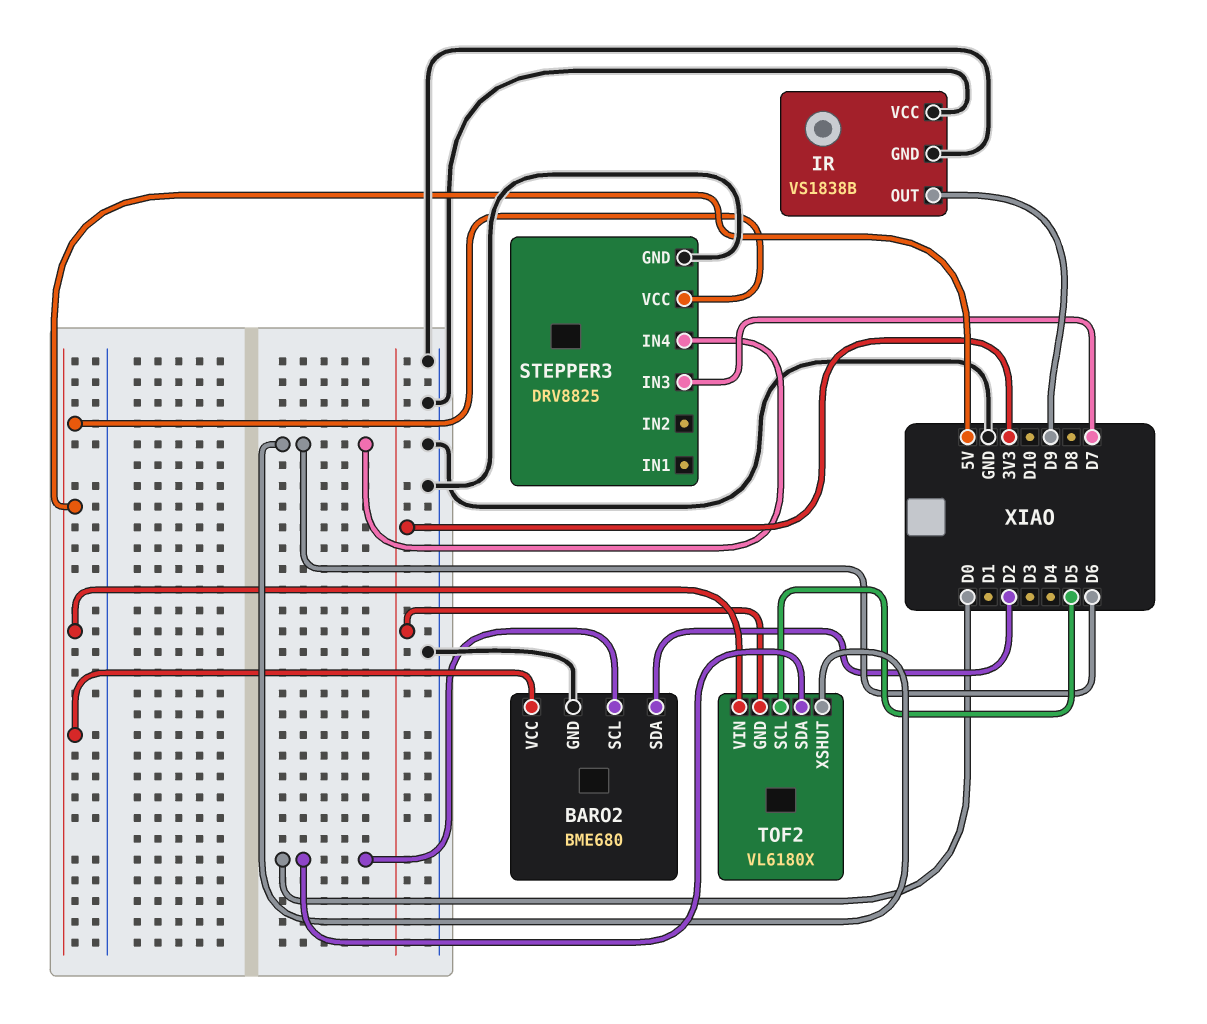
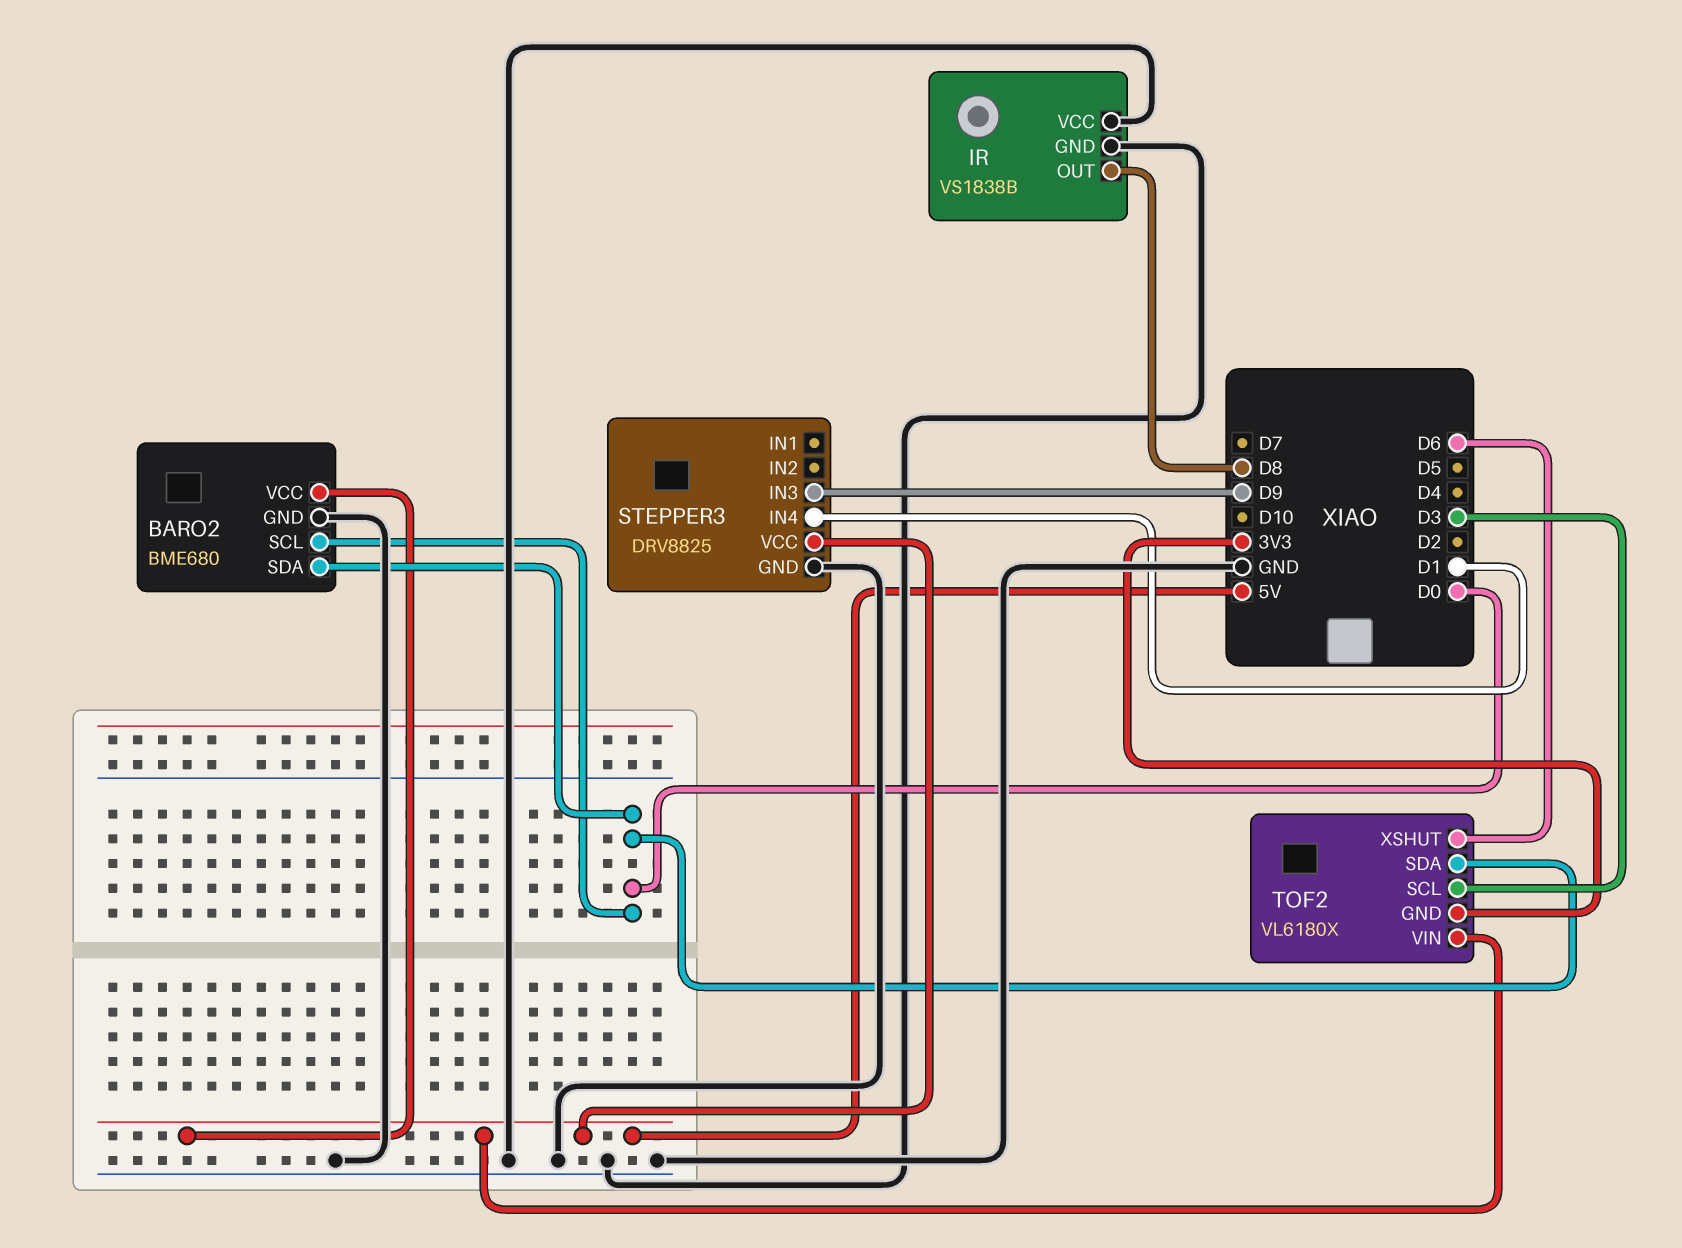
BARO2 pin SDA: D2 -> D0
IR pin OUT: D9 -> D8
STEPPER3 pin IN3: D7 -> D9
STEPPER3 pin IN4: D6 -> D1
TOF2 pin SCL: D5 -> D3

